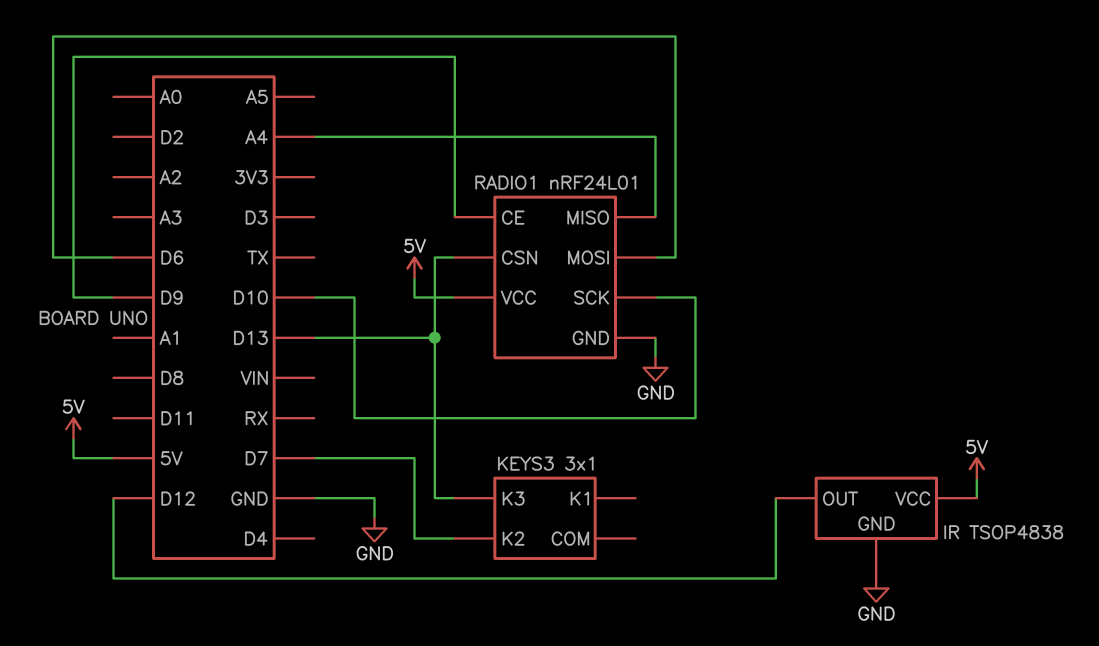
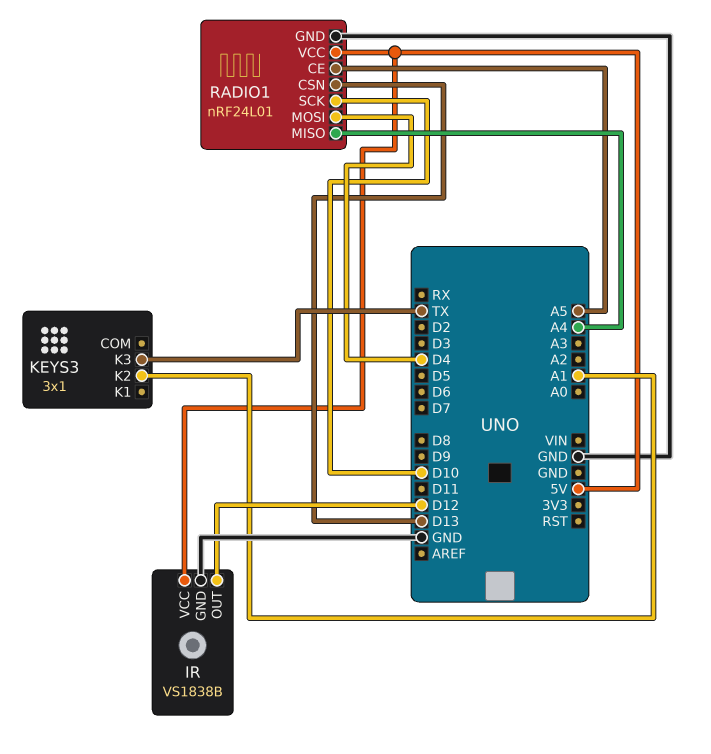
IR: TSOP4838 -> VS1838B
KEYS3 pin K2: D7 -> A1
KEYS3 pin K3: D13 -> TX
RADIO1 pin CE: D9 -> A5
RADIO1 pin MOSI: D6 -> D4

